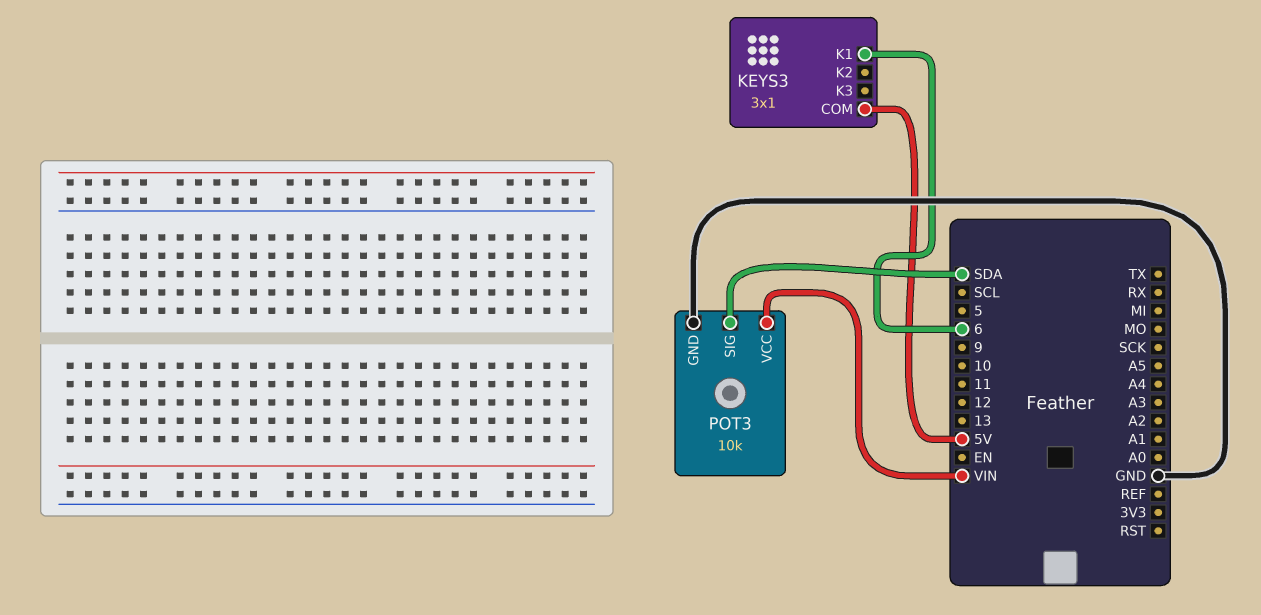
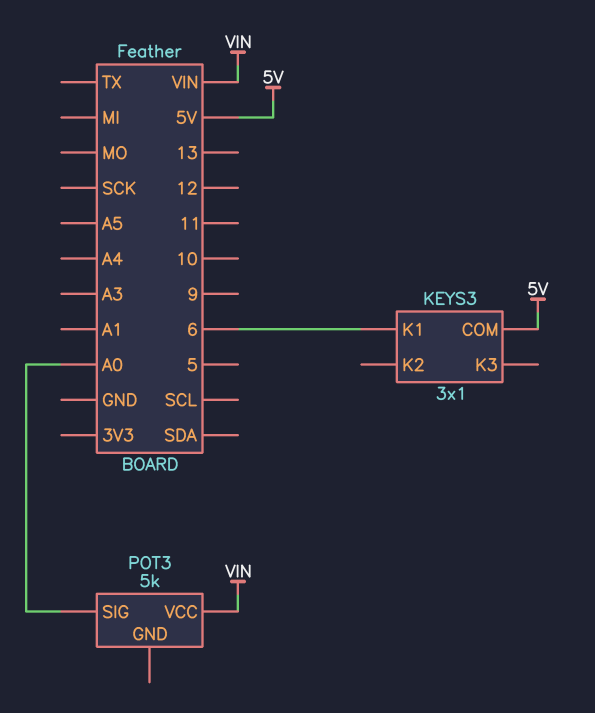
POT3: 10k -> 5k
POT3 pin GND: GND -> none
POT3 pin SIG: SDA -> A0

